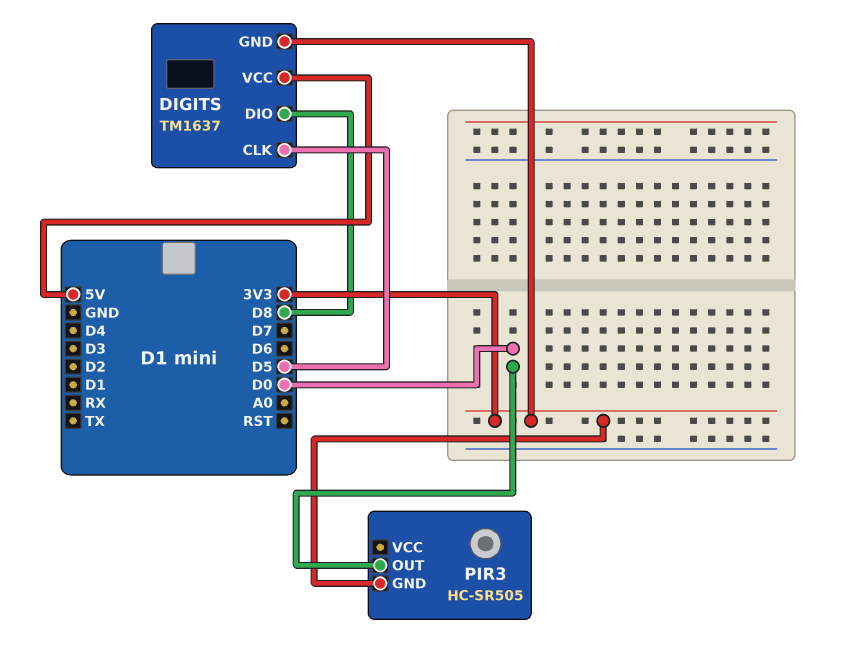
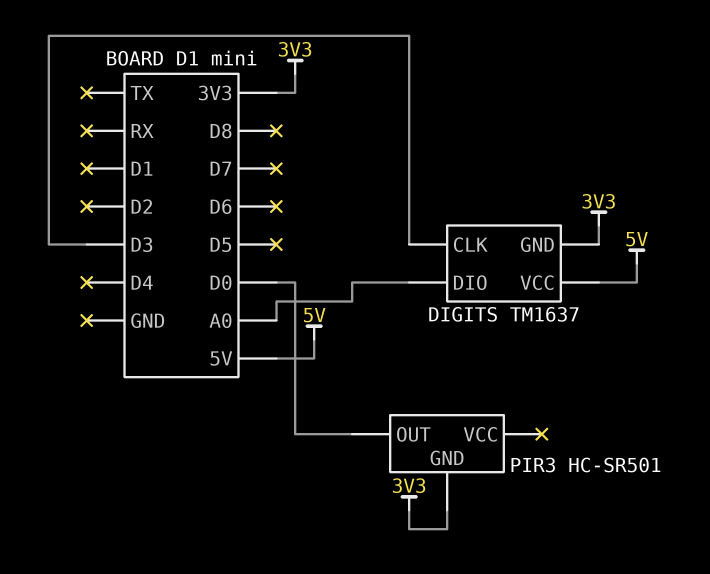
DIGITS pin CLK: D5 -> D3
DIGITS pin DIO: D8 -> A0
PIR3: HC-SR505 -> HC-SR501

